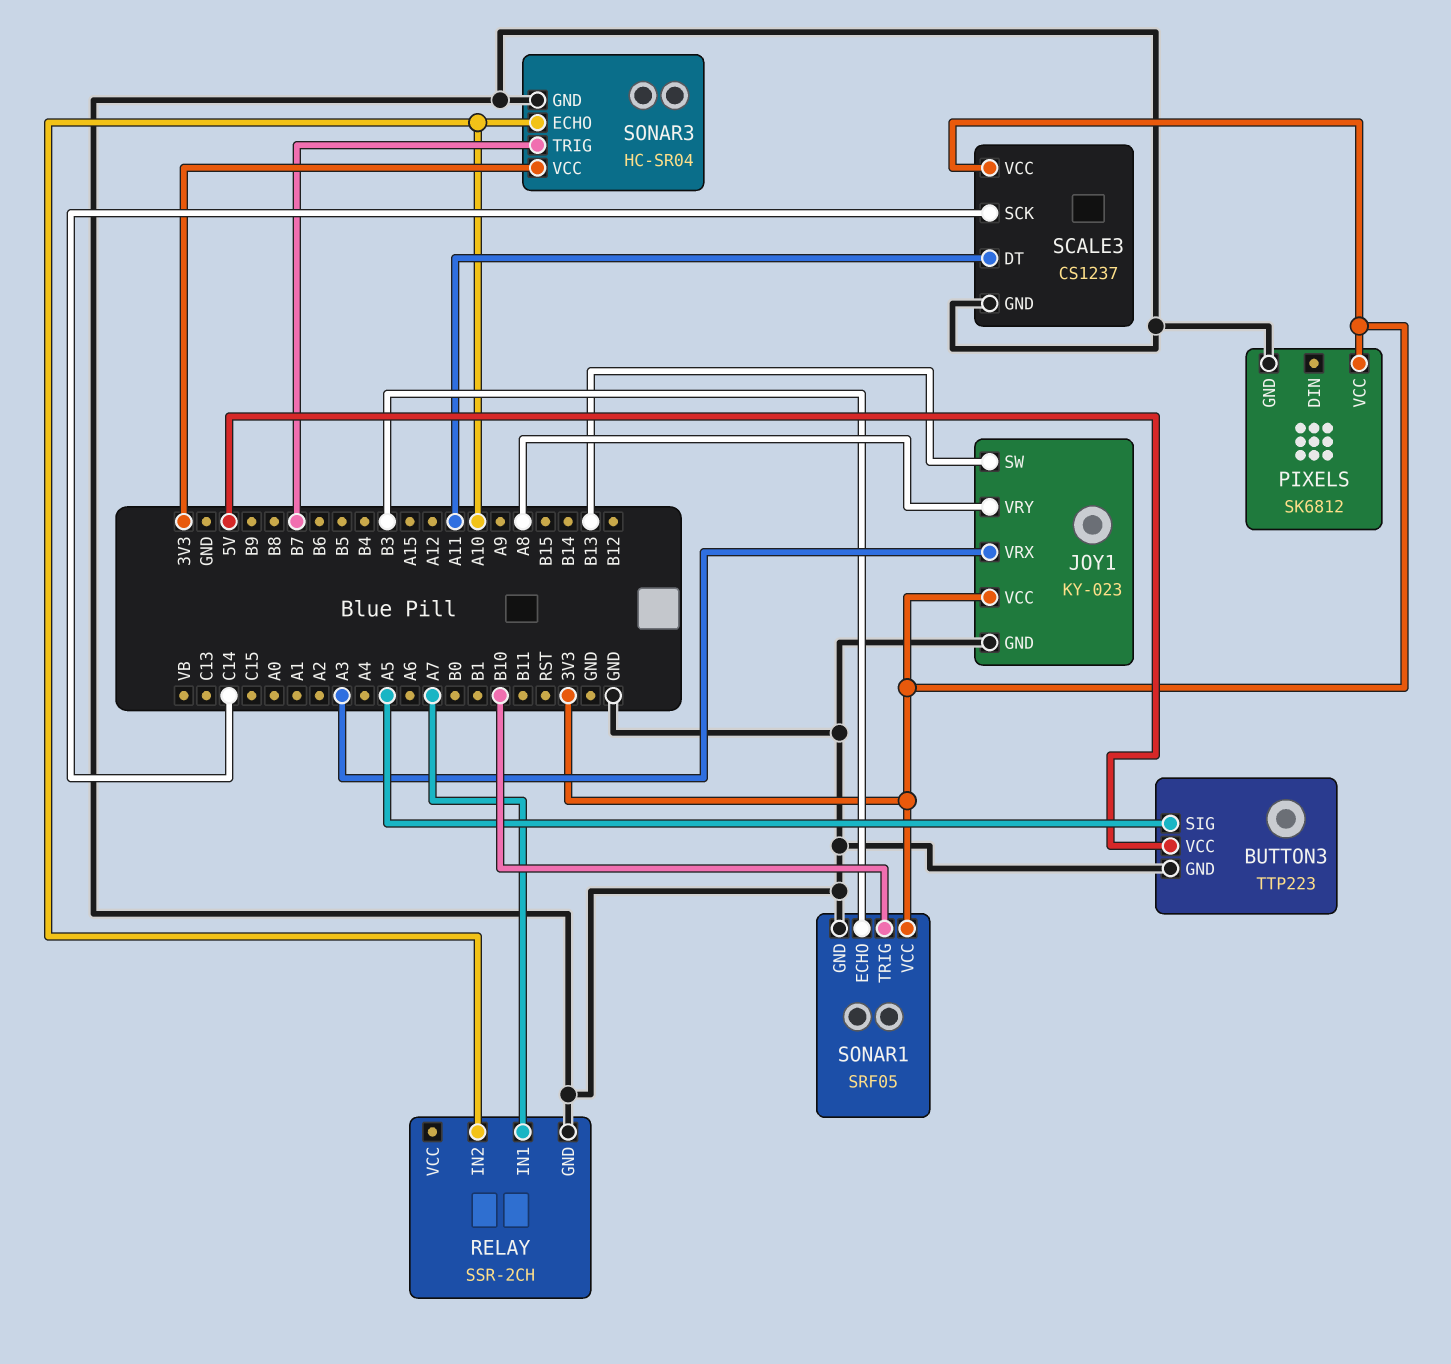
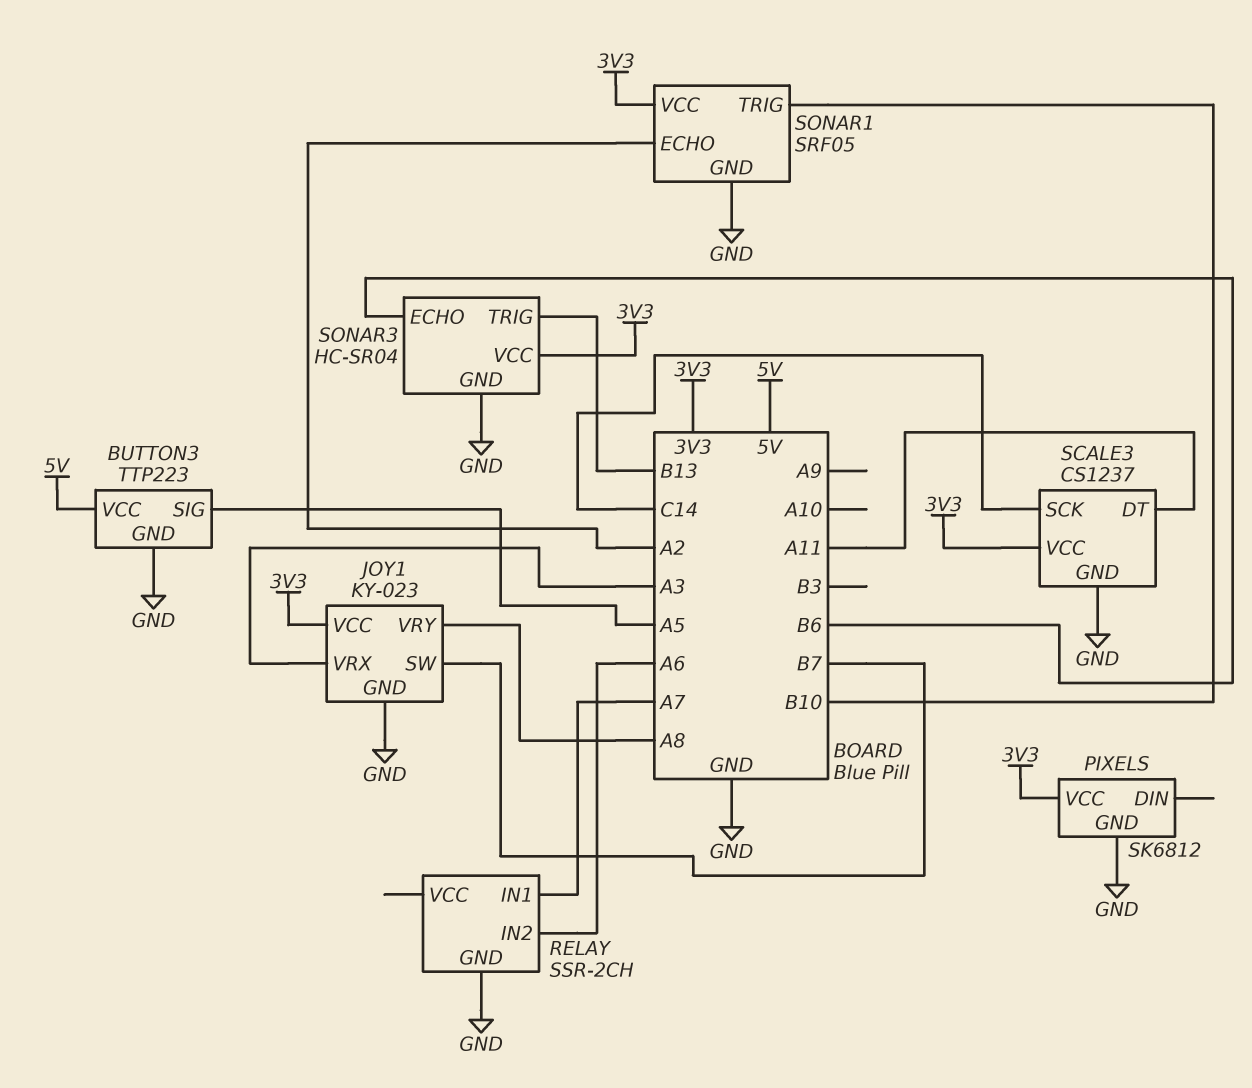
JOY1 pin SW: B13 -> B7
RELAY pin IN2: A10 -> A6
SONAR1 pin ECHO: B3 -> A2
SONAR3 pin ECHO: A10 -> B6
SONAR3 pin TRIG: B7 -> B13

